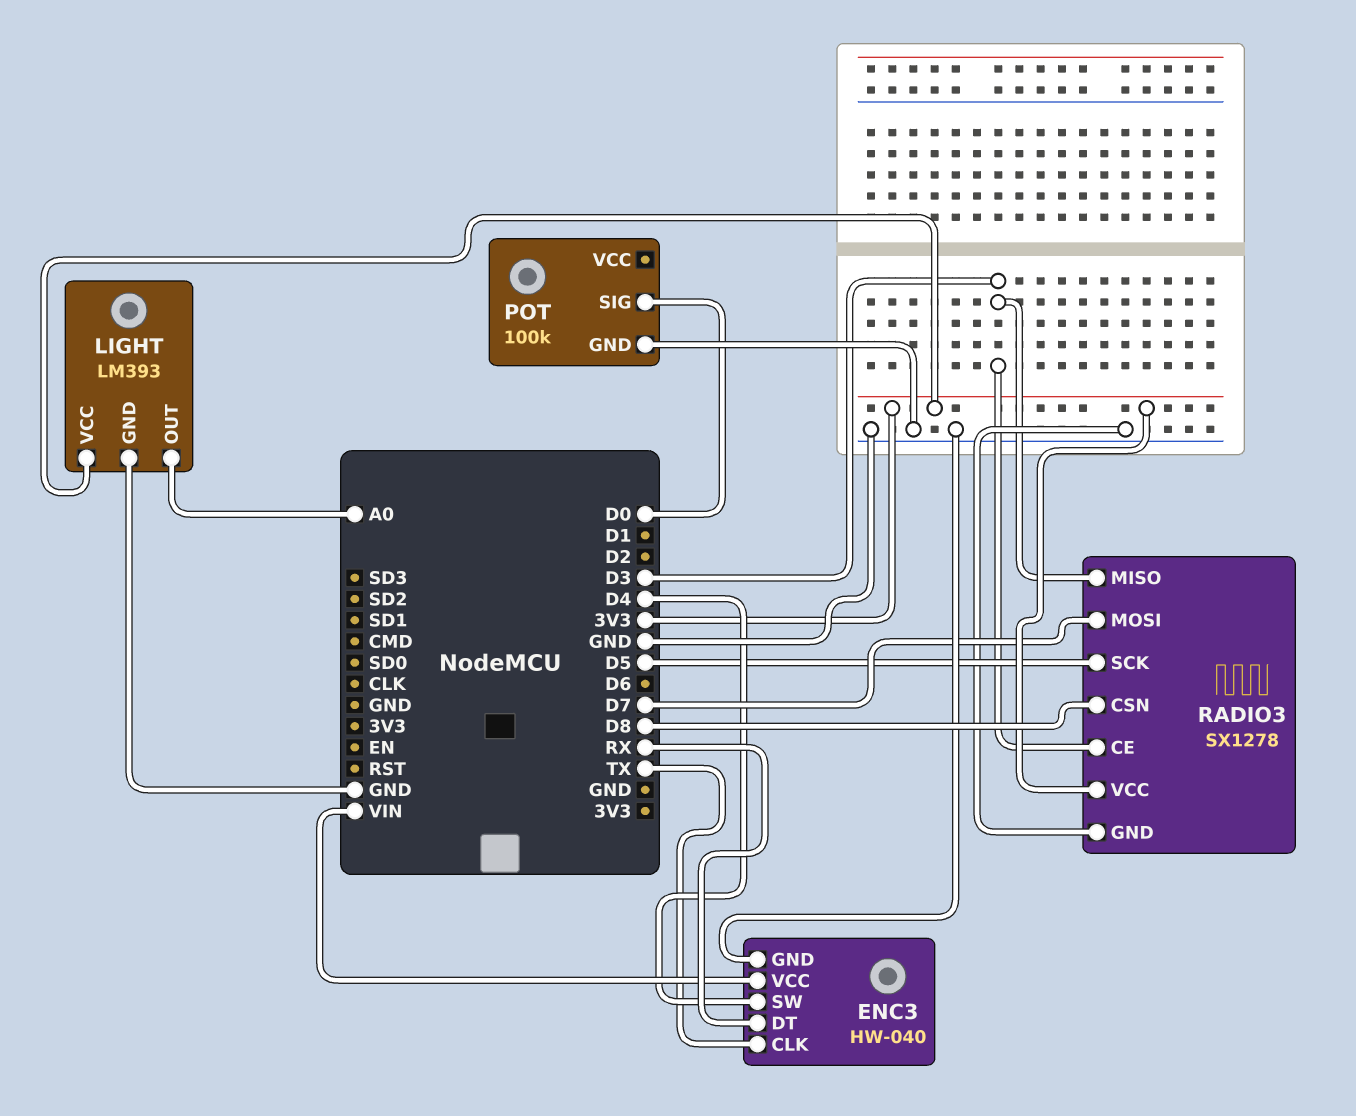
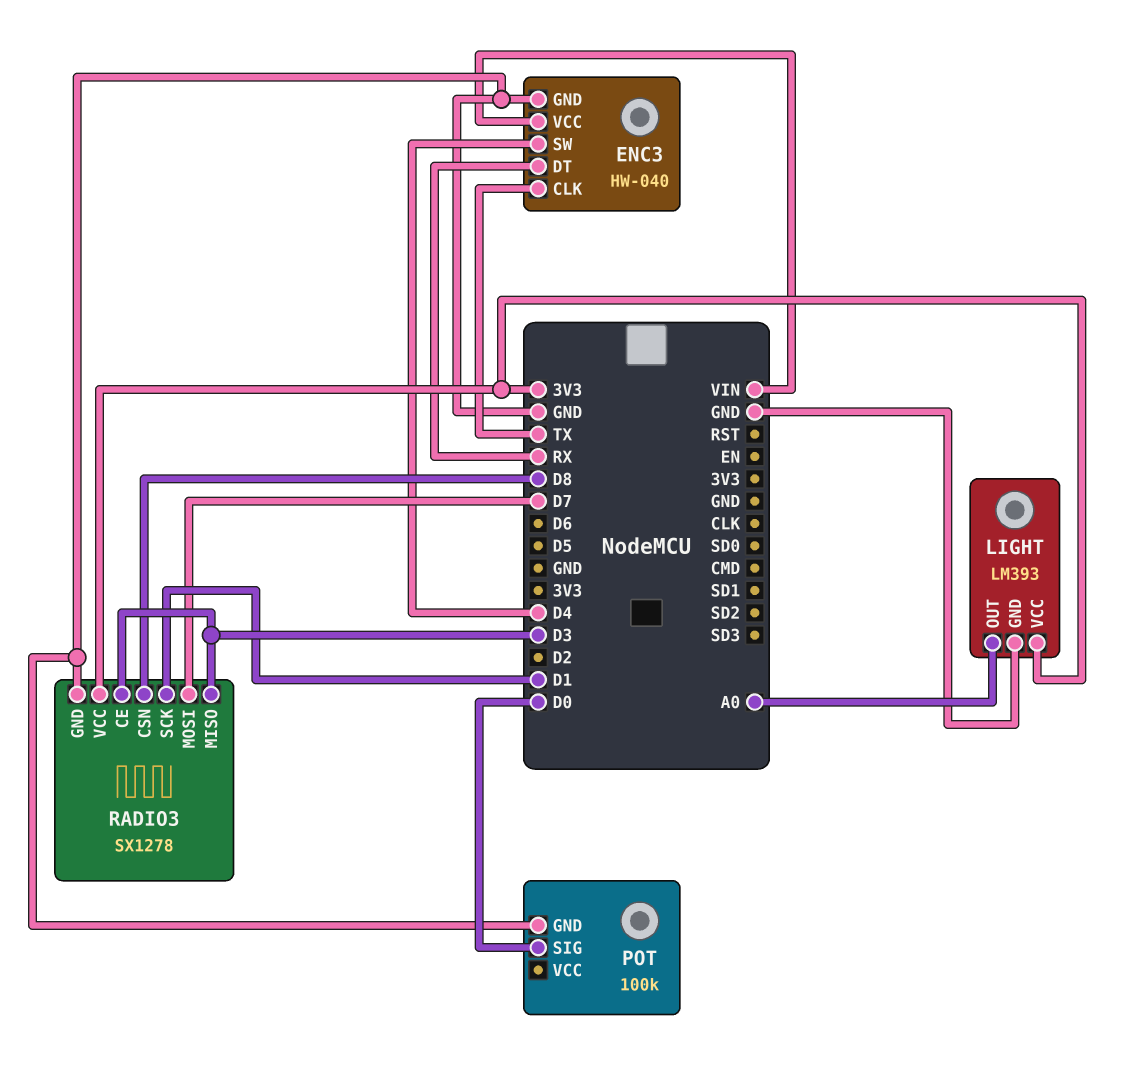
RADIO3 pin SCK: D5 -> D1

